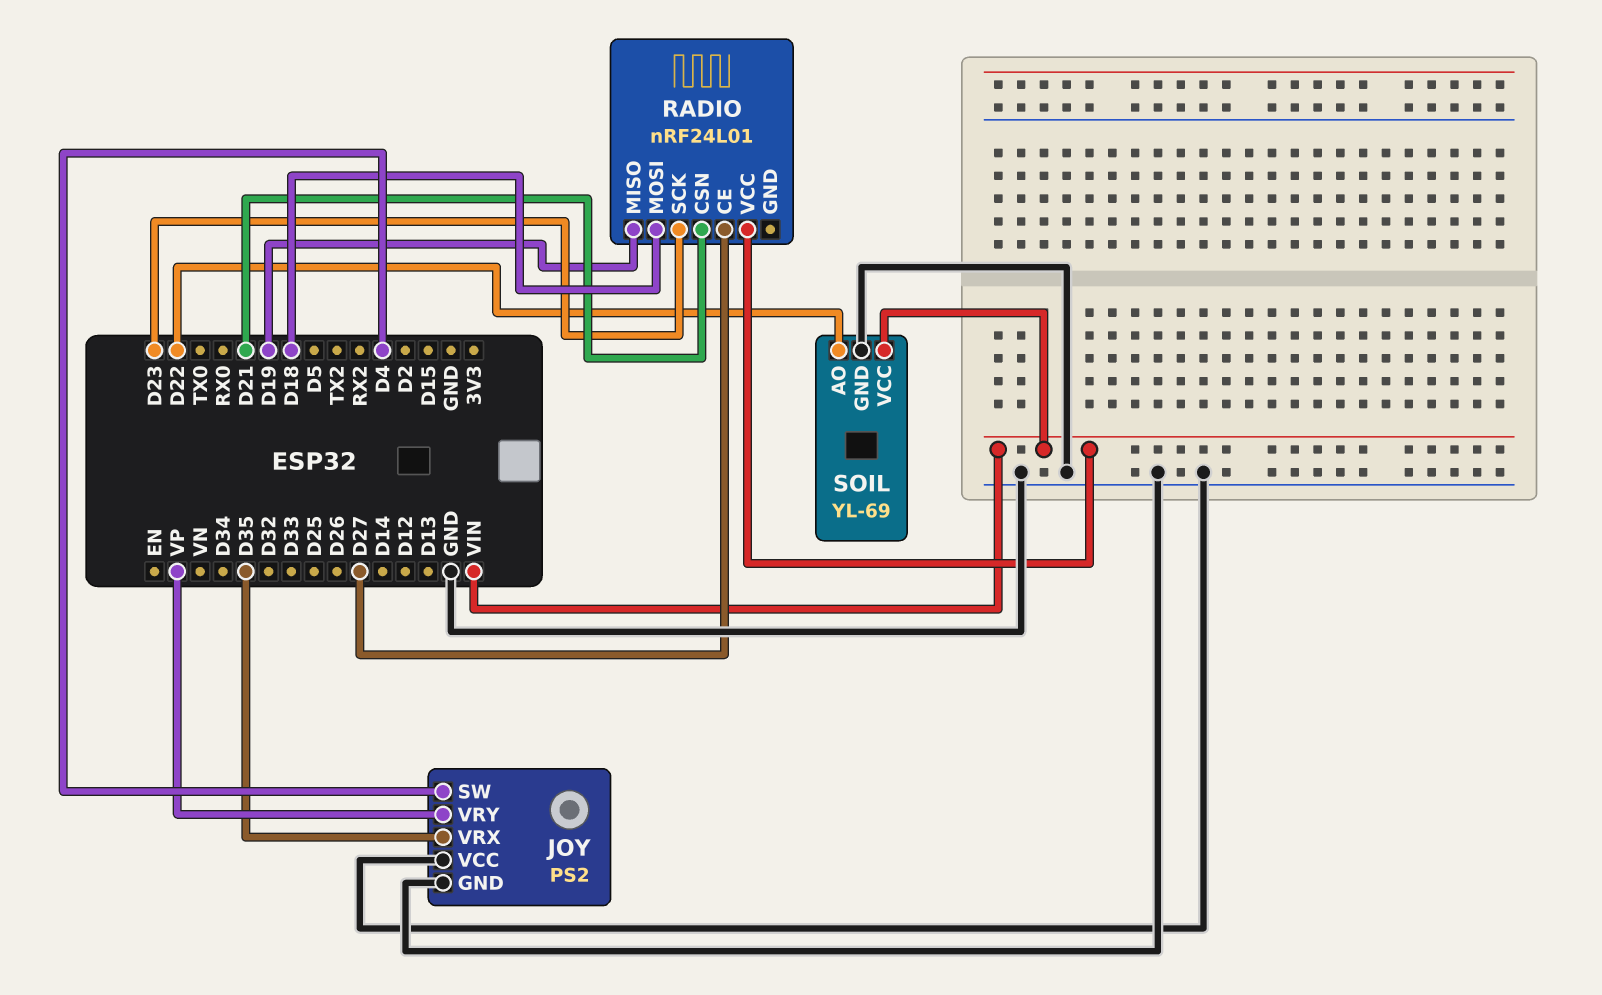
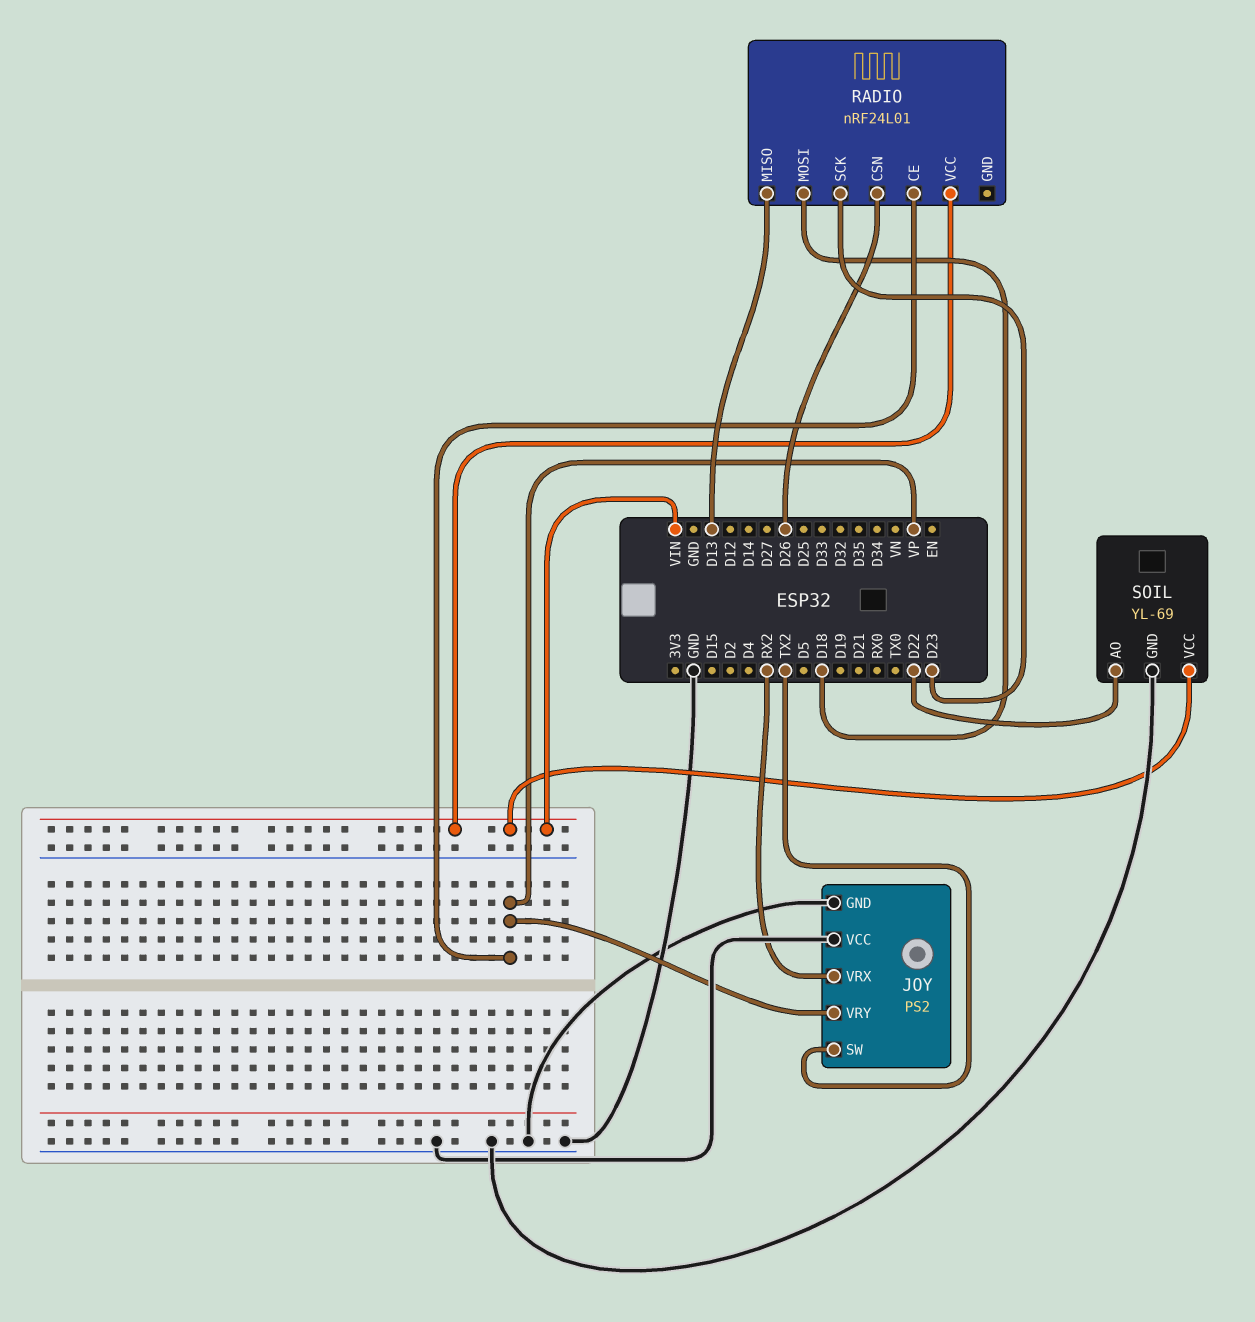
JOY pin SW: D4 -> TX2
JOY pin VRX: D35 -> RX2
RADIO pin CE: D27 -> VP
RADIO pin CSN: D21 -> D26
RADIO pin MISO: D19 -> D13

